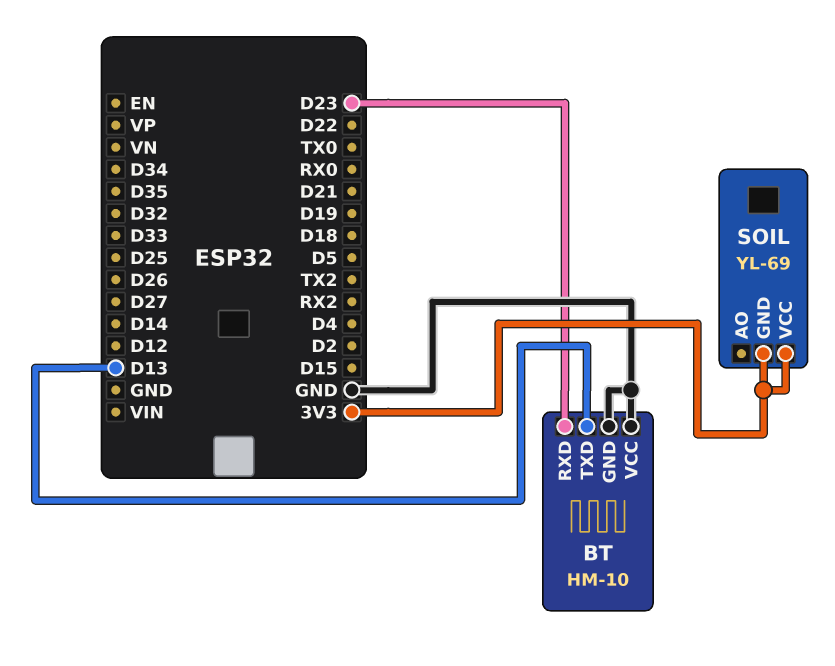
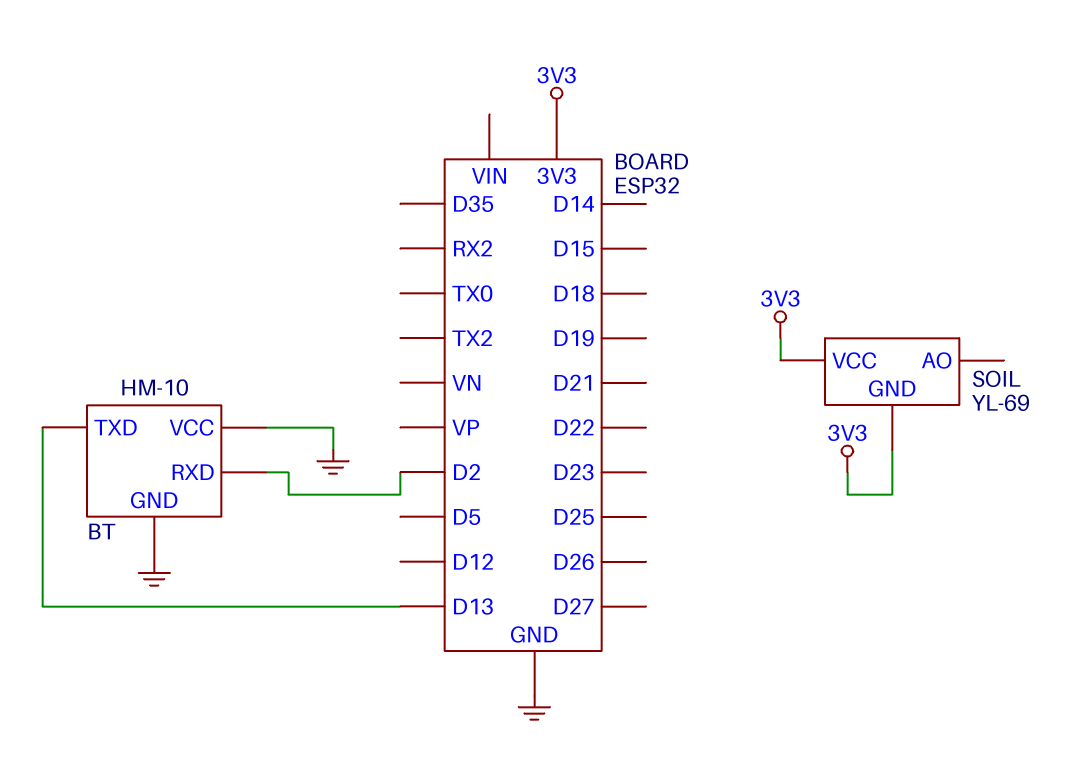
BT pin RXD: D23 -> D2

